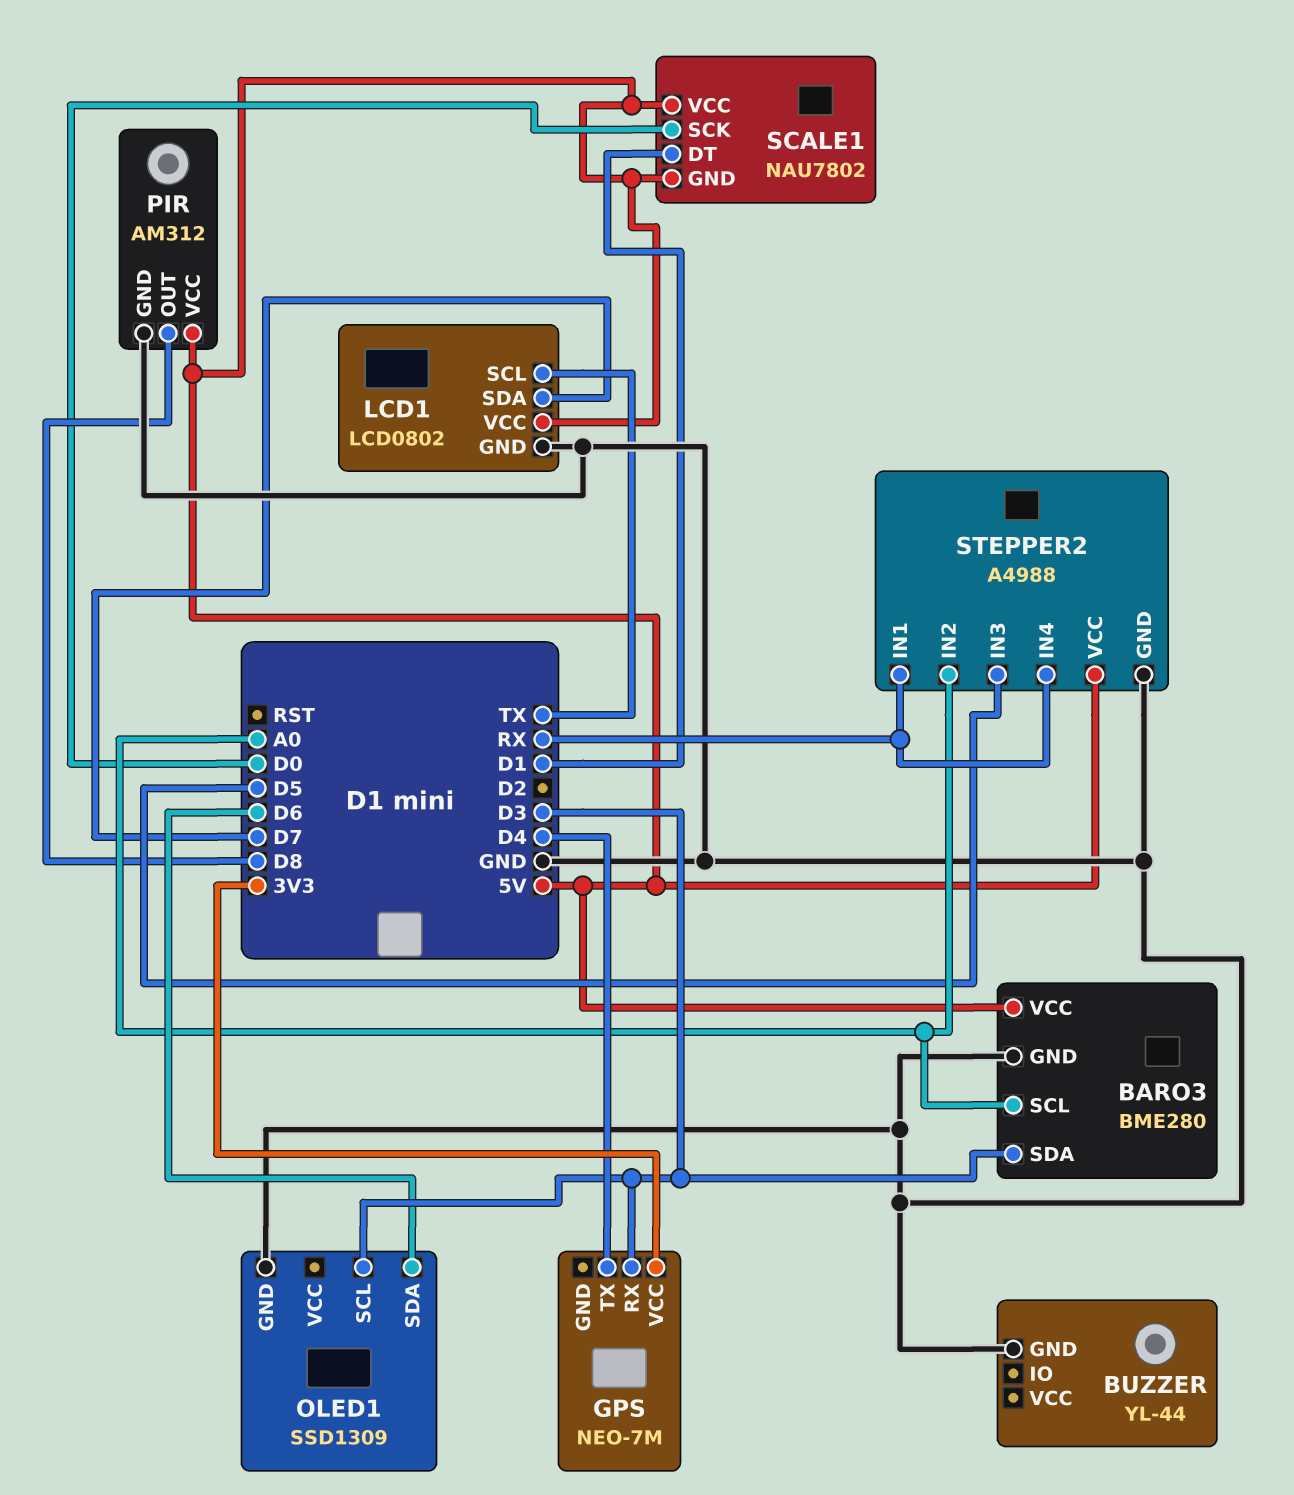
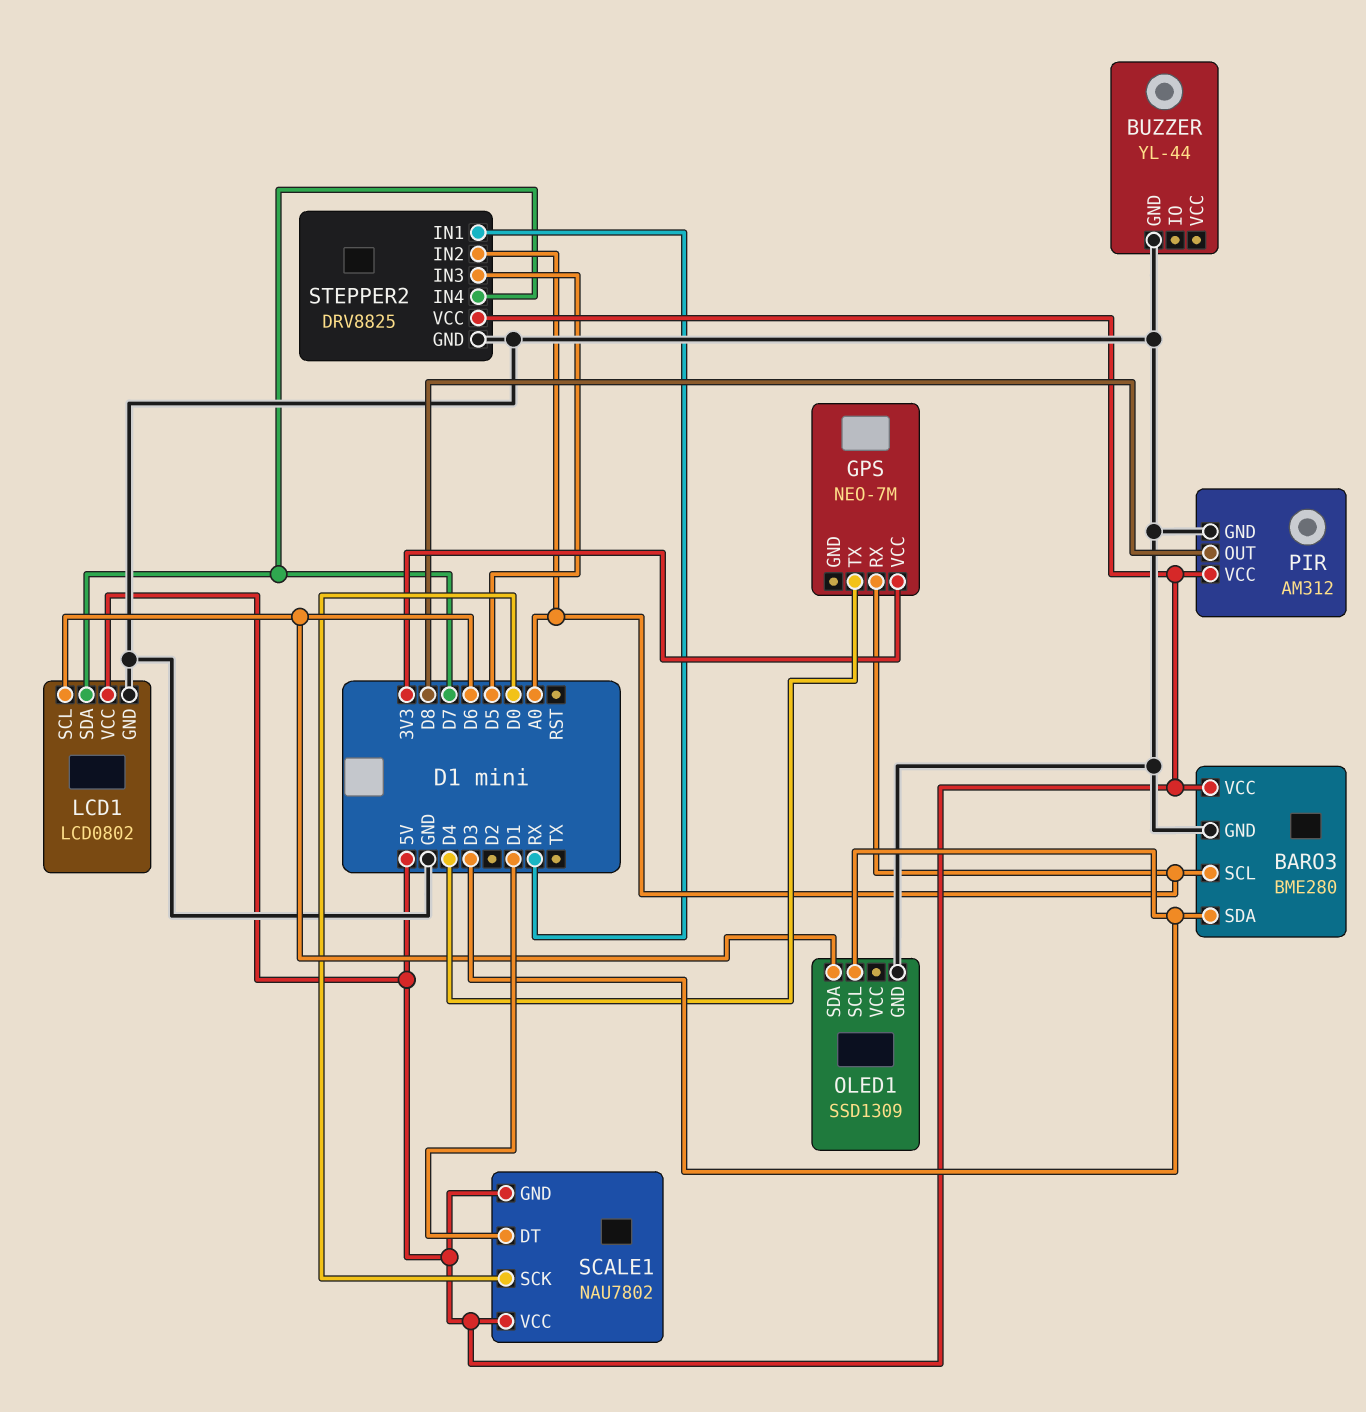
GPS pin RX: D3 -> A0
LCD1 pin SCL: TX -> D6
STEPPER2: A4988 -> DRV8825
STEPPER2 pin IN4: RX -> D7

